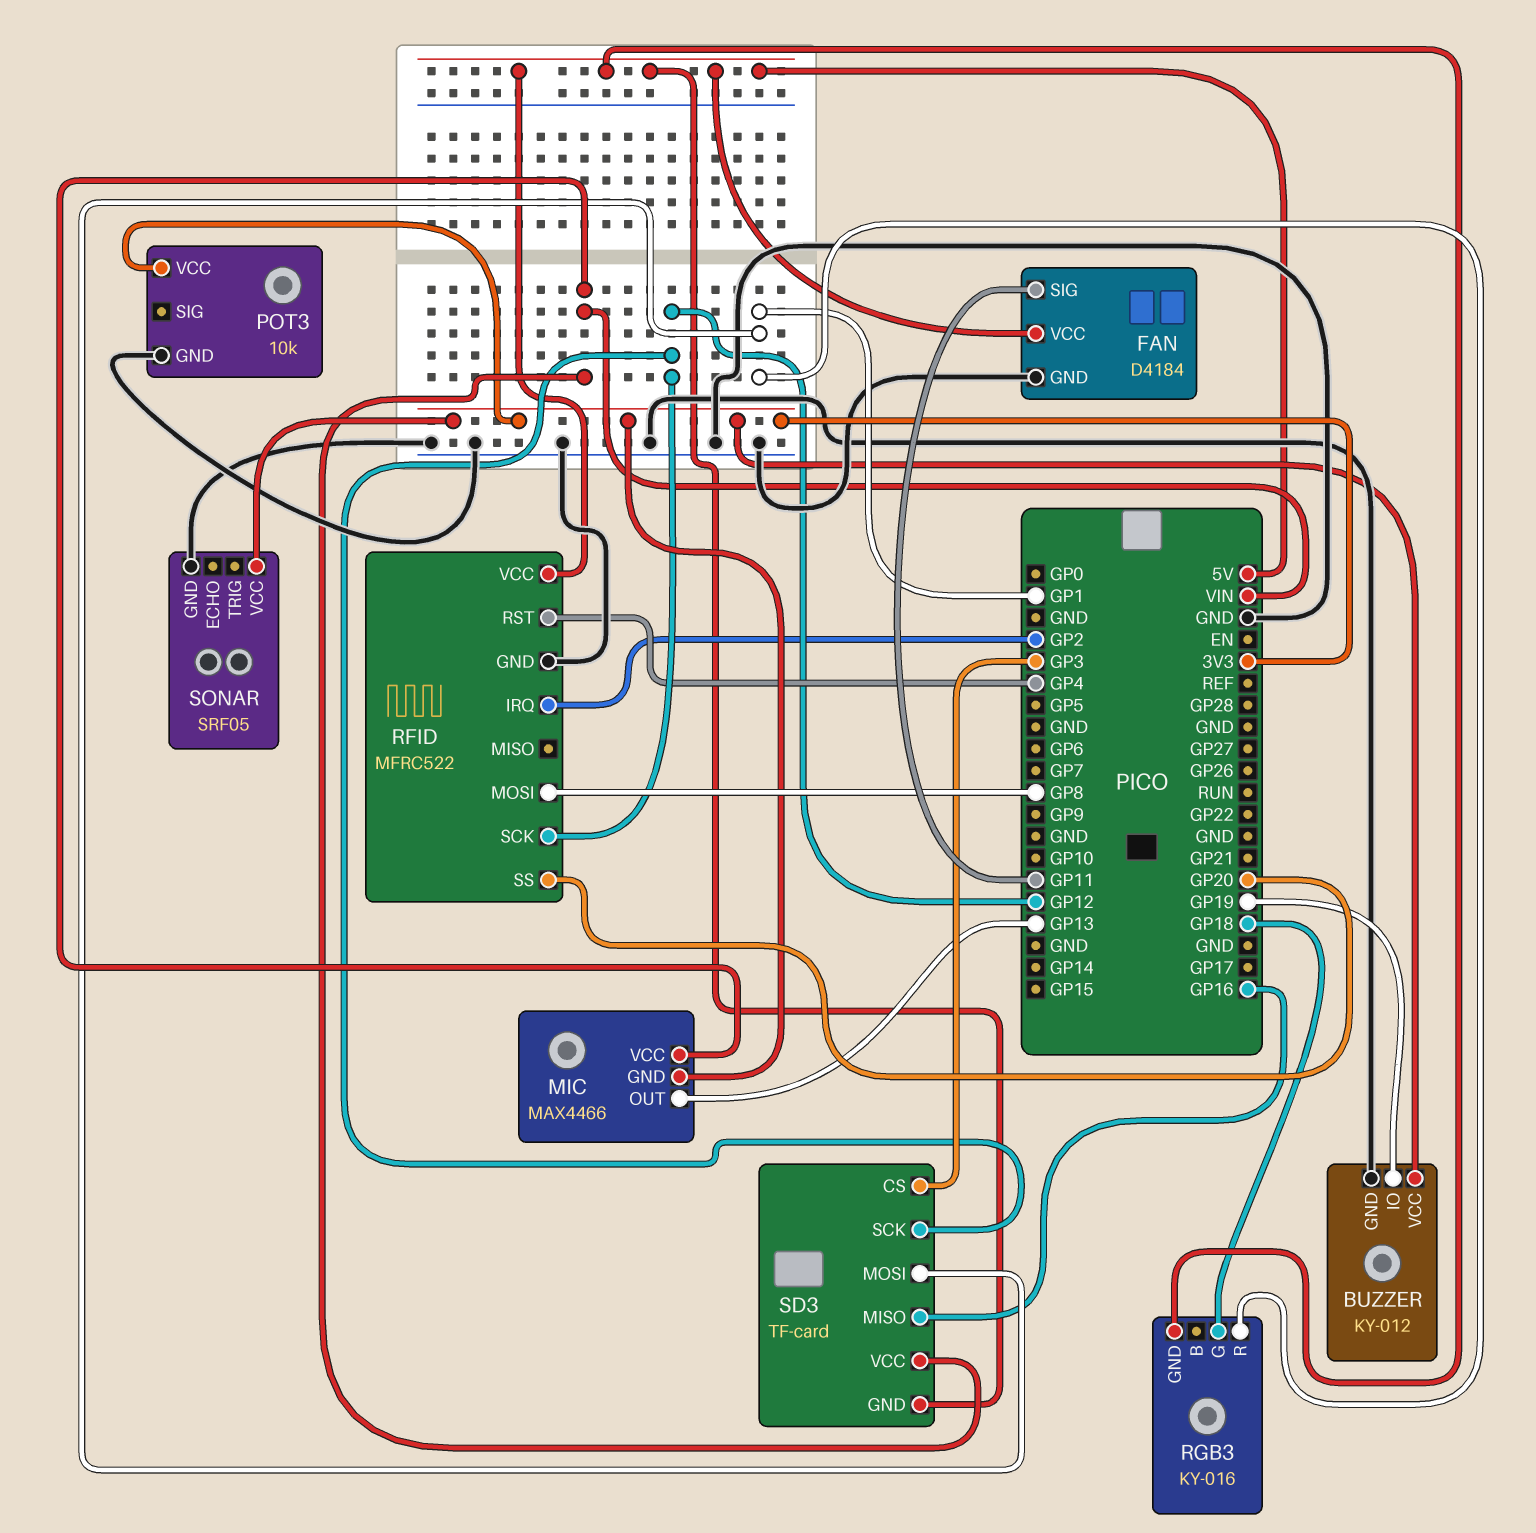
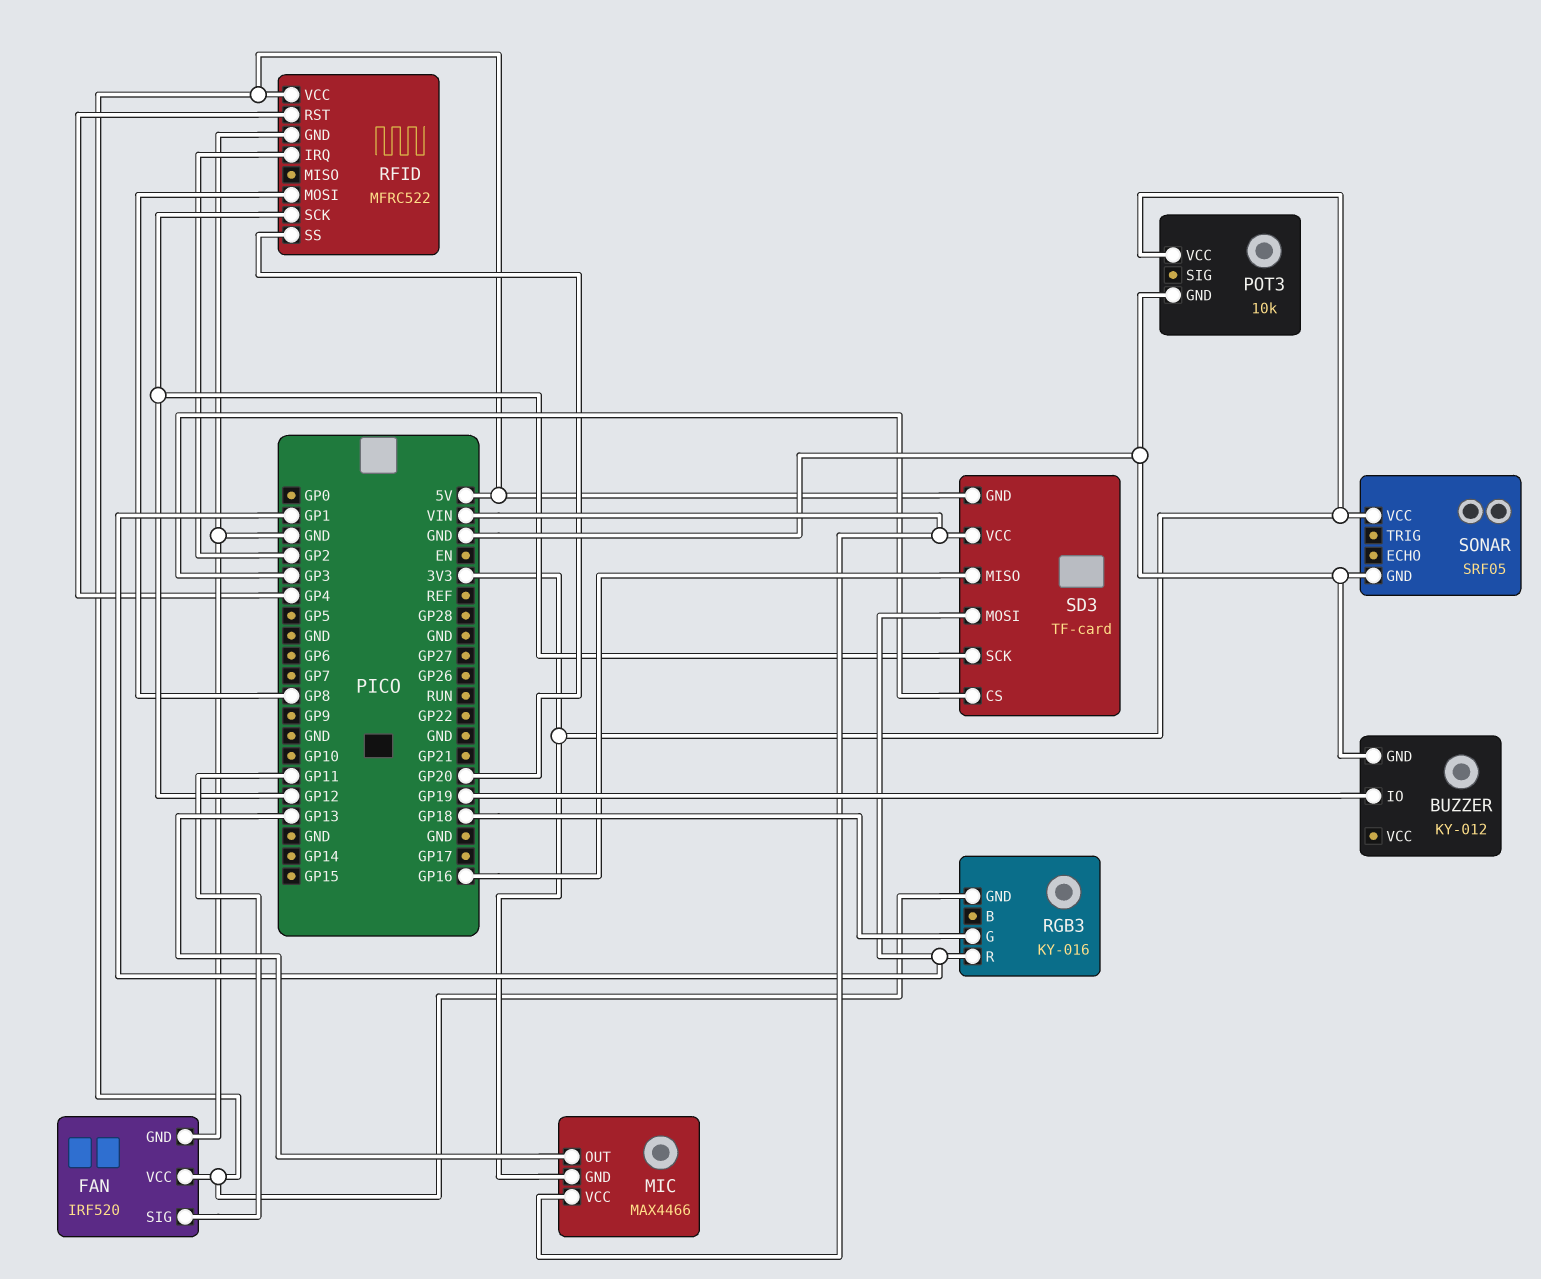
BUZZER pin VCC: 3V3 -> none
FAN: D4184 -> IRF520

